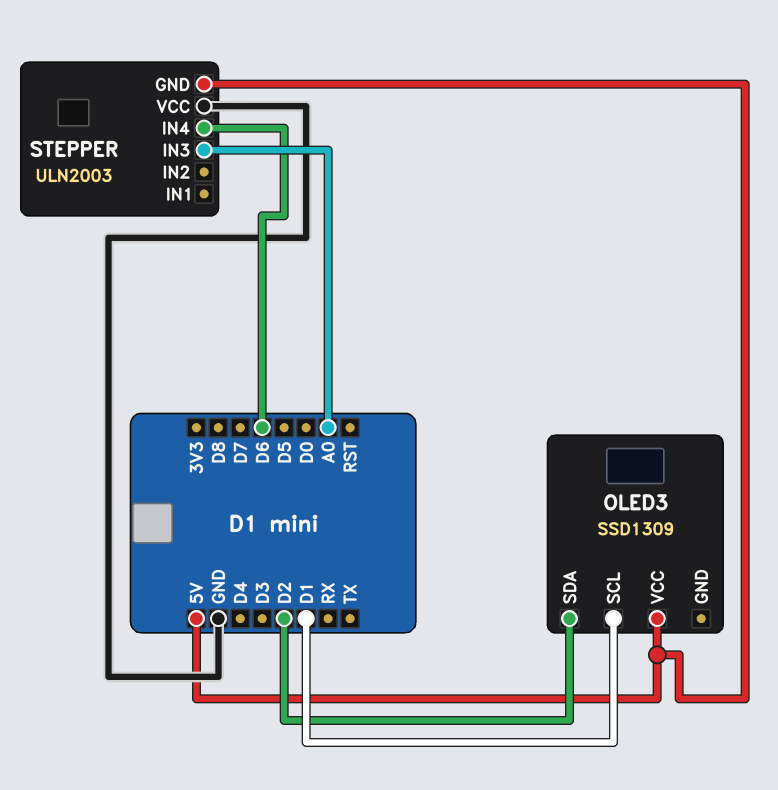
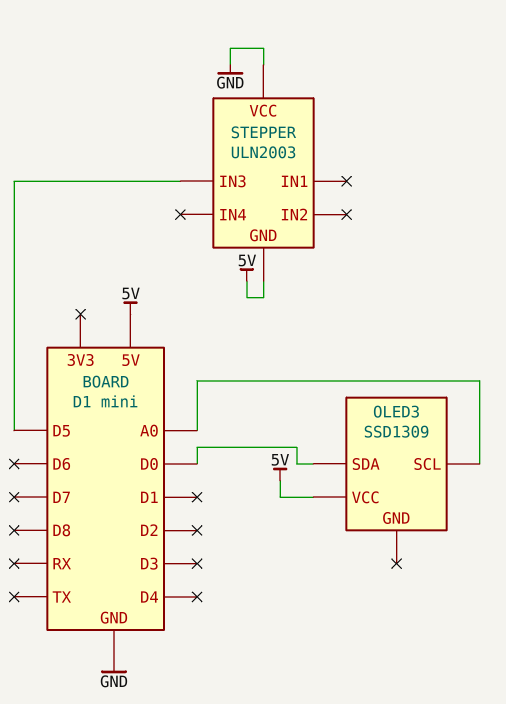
OLED3 pin SCL: D1 -> A0
OLED3 pin SDA: D2 -> D0
STEPPER pin IN3: A0 -> D5
STEPPER pin IN4: D6 -> none

